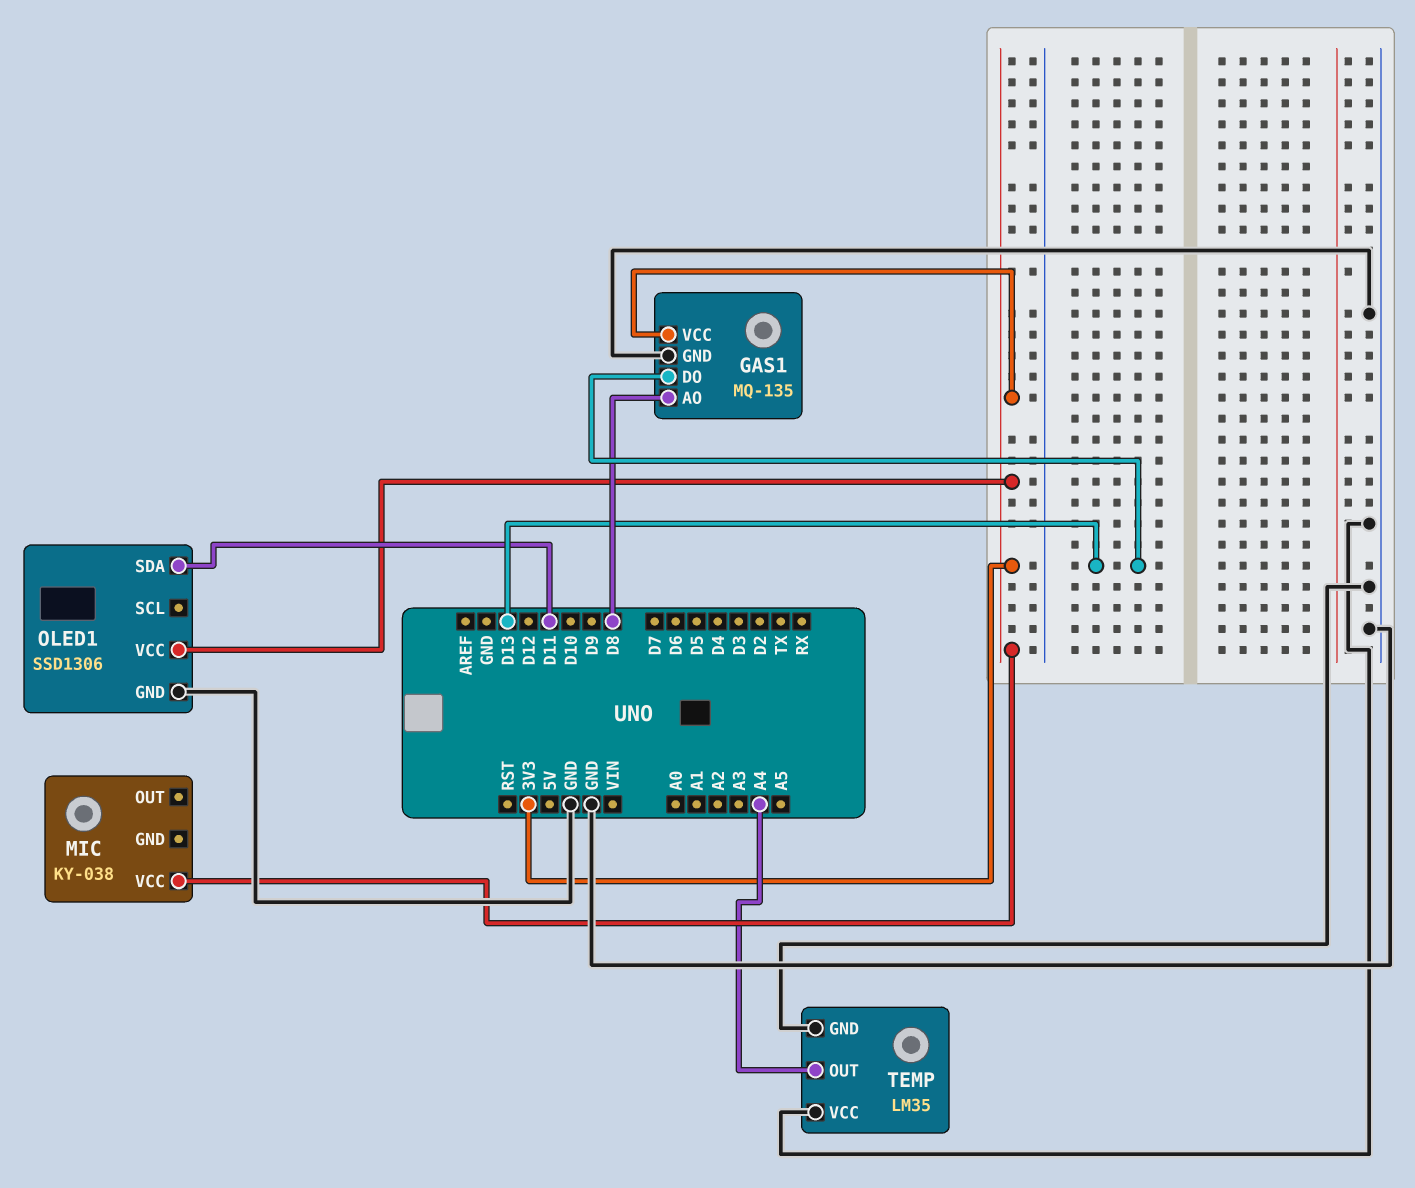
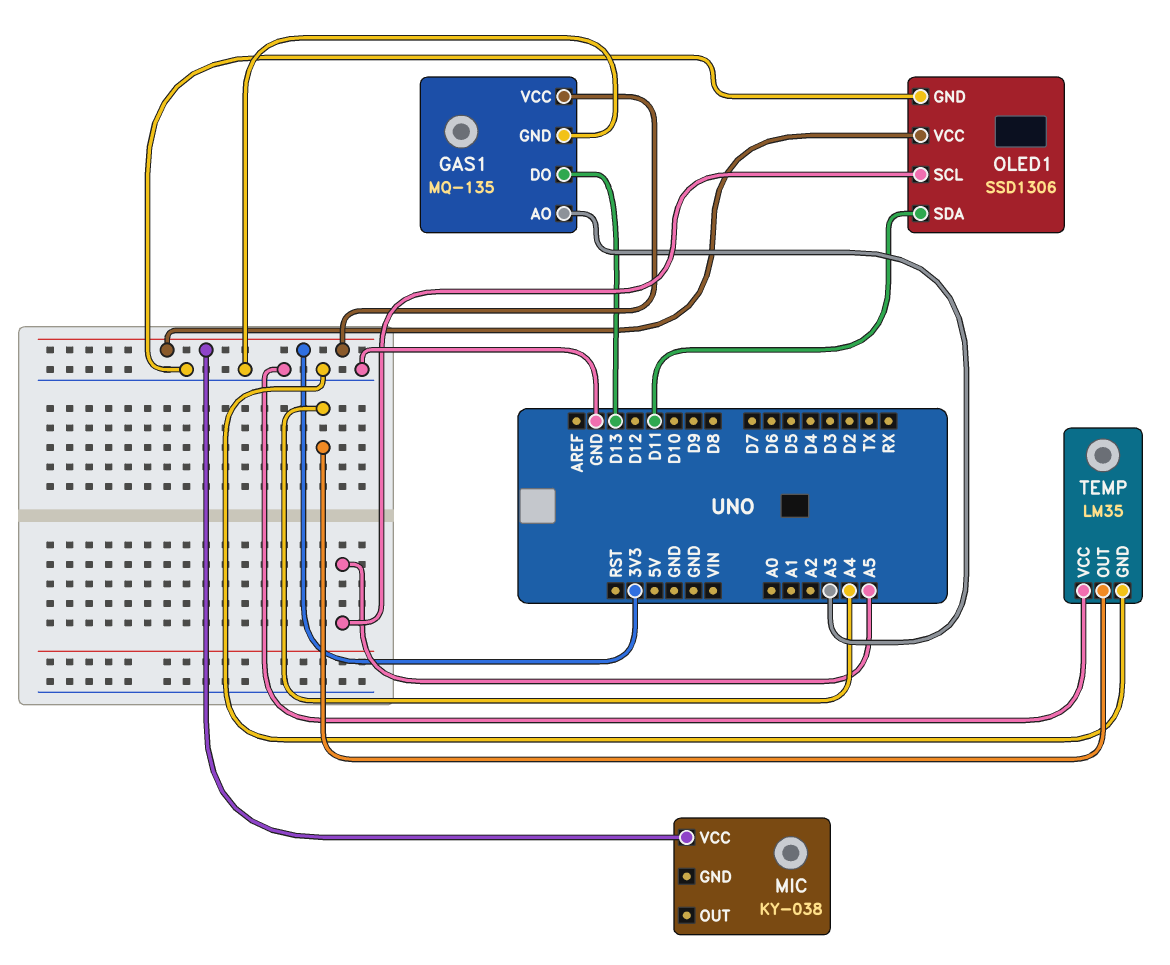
GAS1 pin AO: D8 -> A3
OLED1 pin SCL: none -> A5

